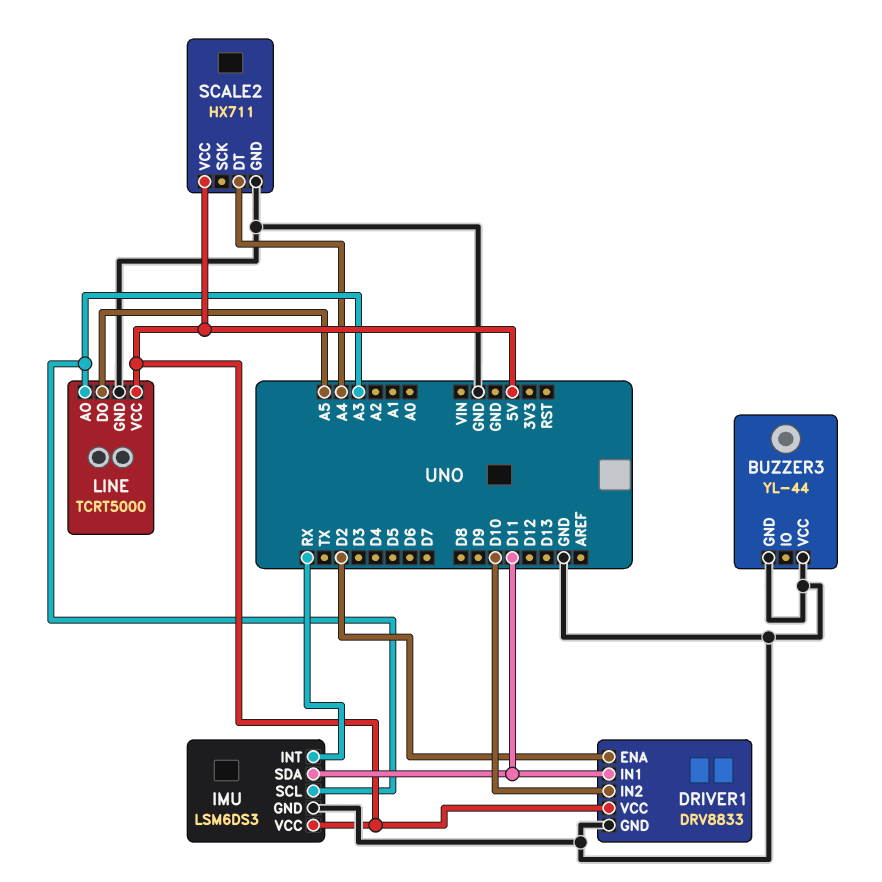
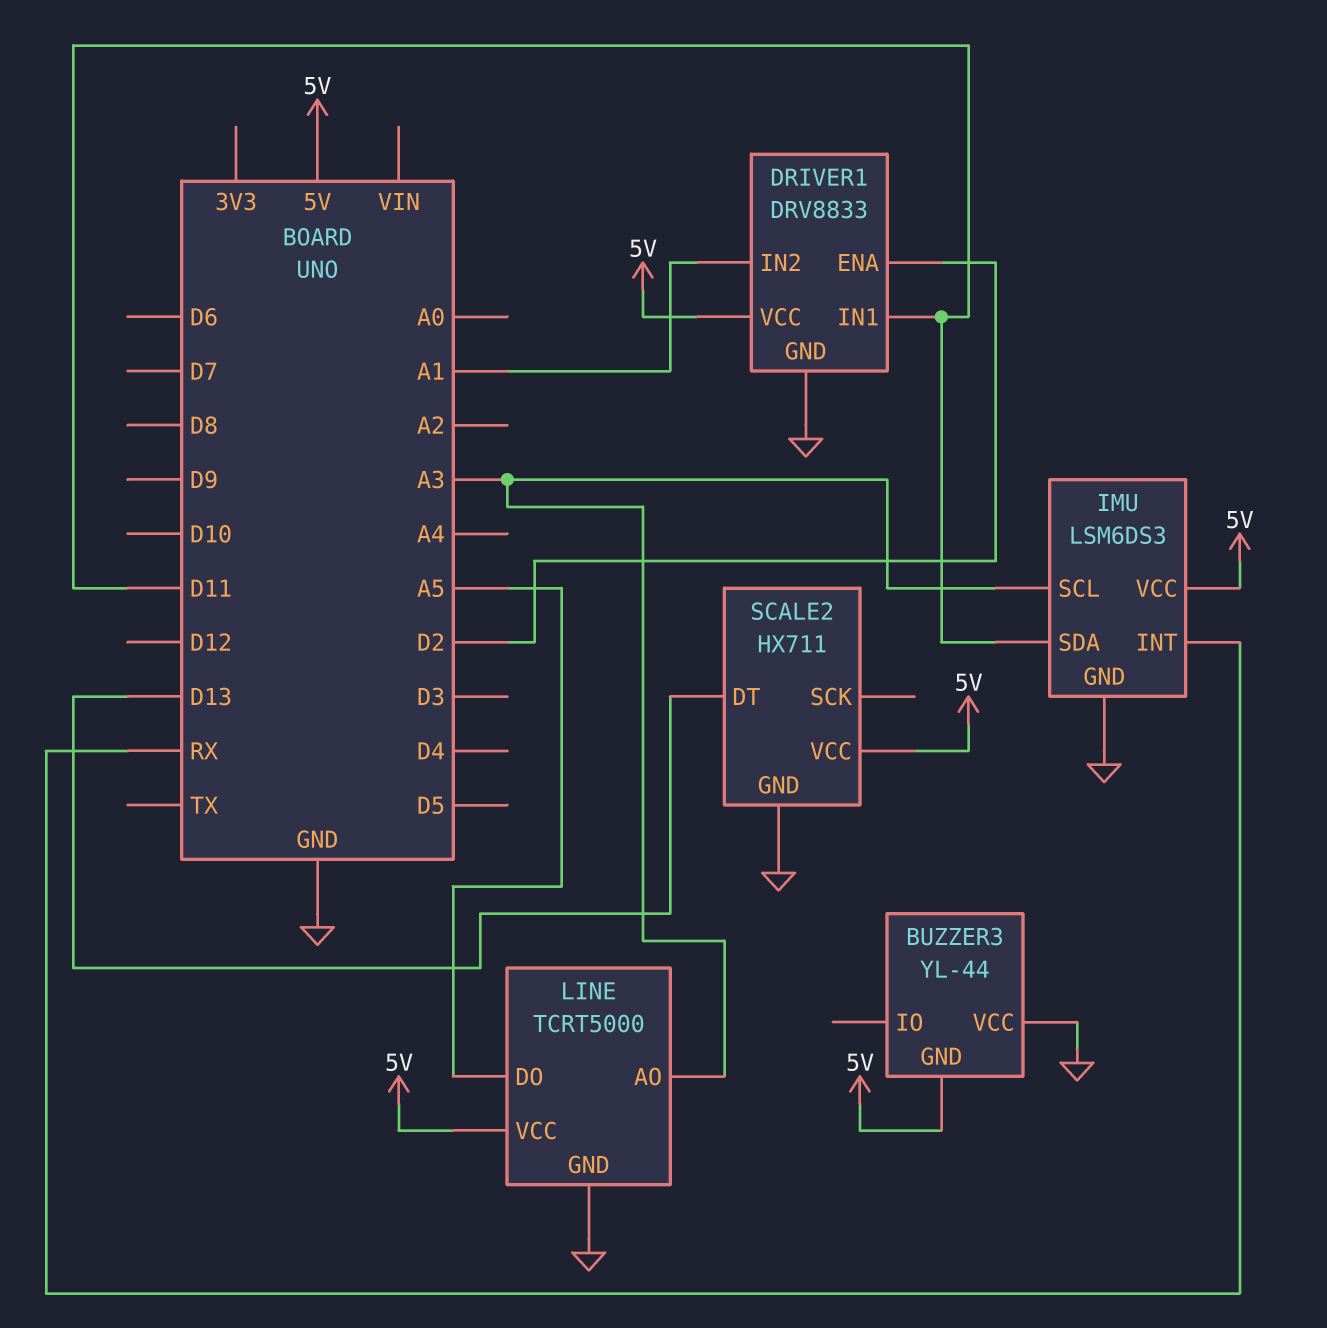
BUZZER3 pin GND: GND -> 5V
DRIVER1 pin IN2: D10 -> A1
SCALE2 pin DT: A4 -> D13

